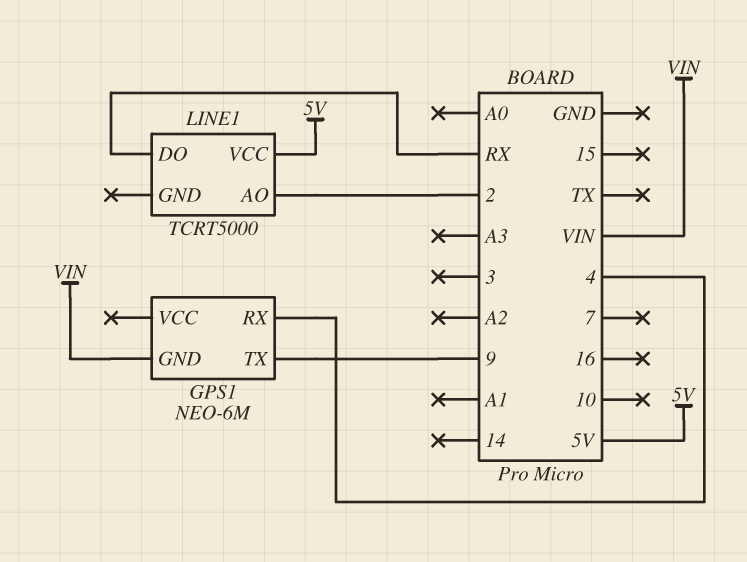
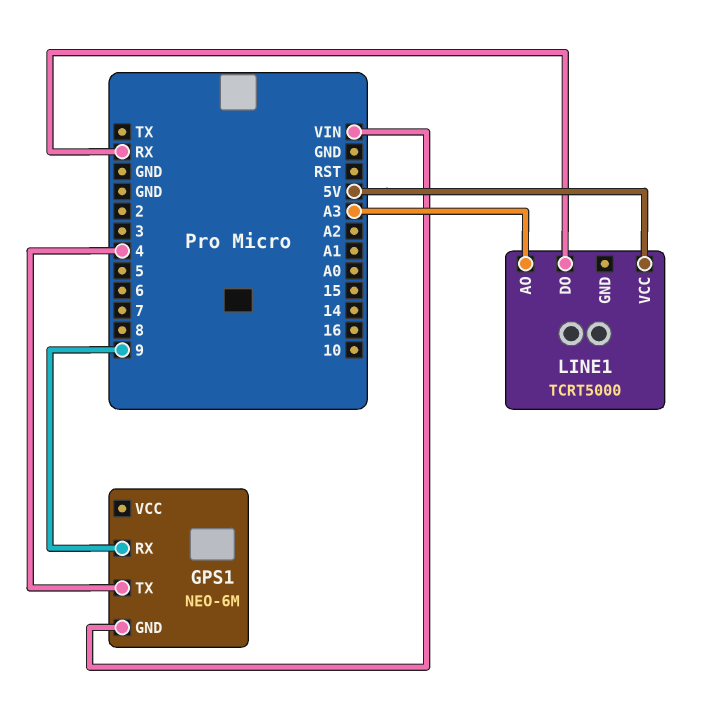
GPS1 pin RX: 4 -> 9
GPS1 pin TX: 9 -> 4
LINE1 pin AO: 2 -> A3

